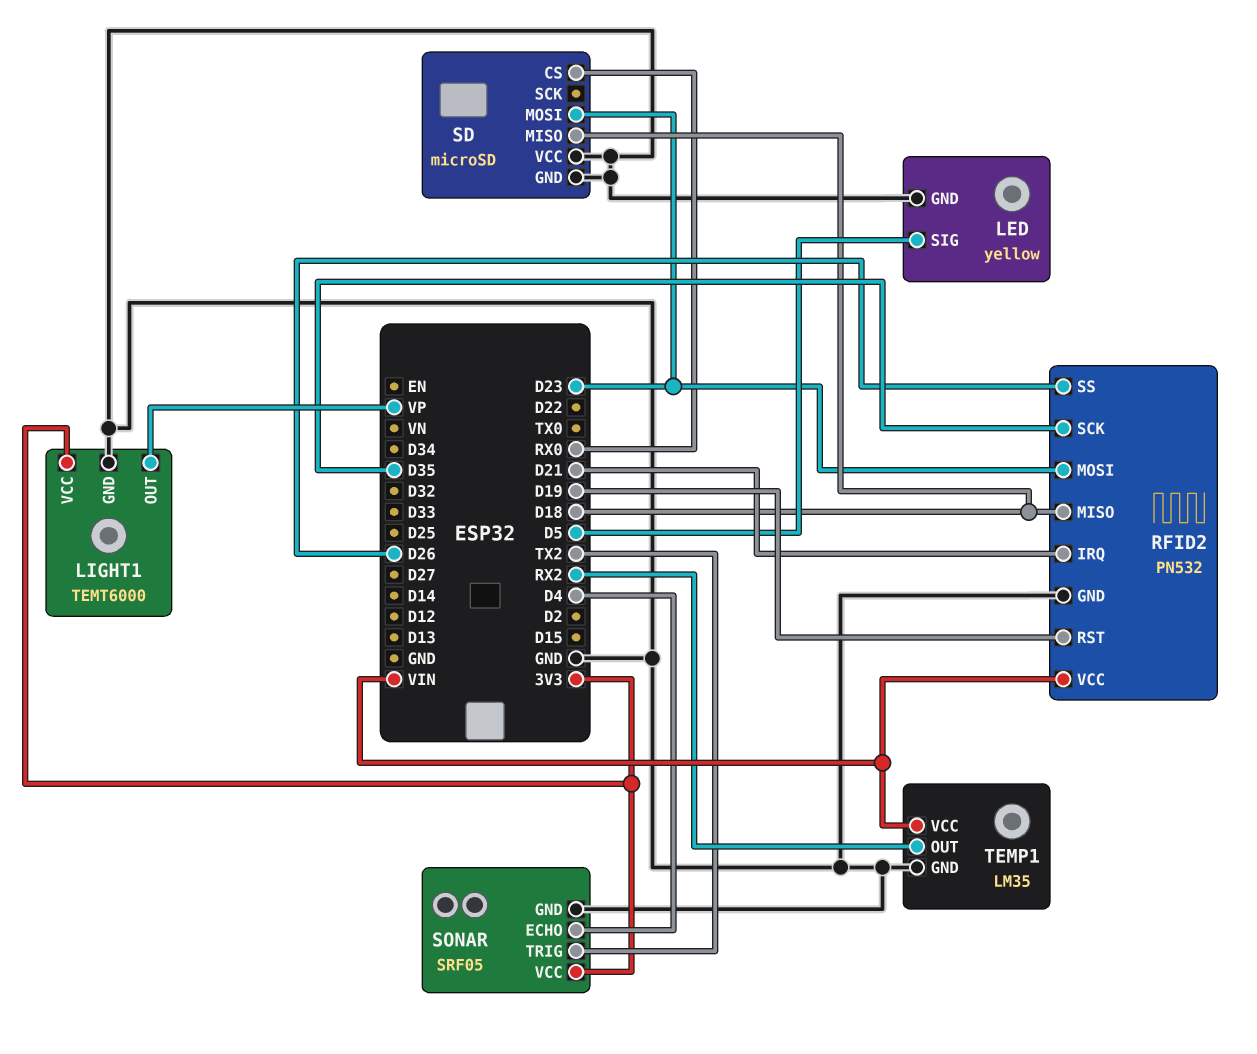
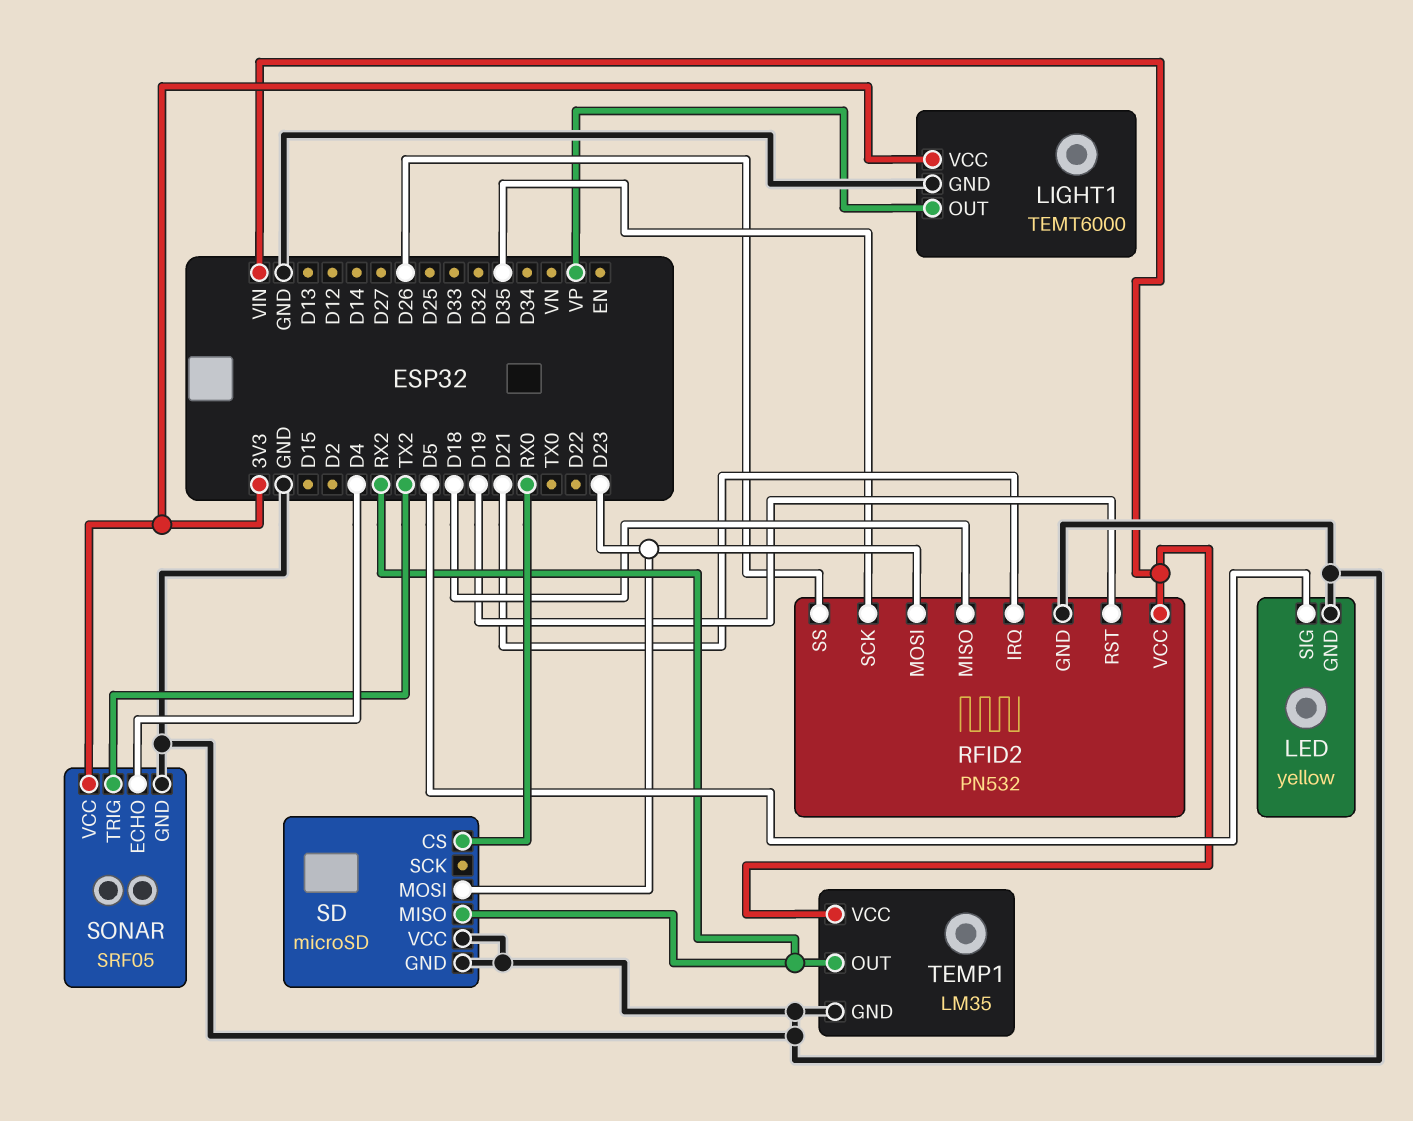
SD pin MISO: D18 -> RX2

